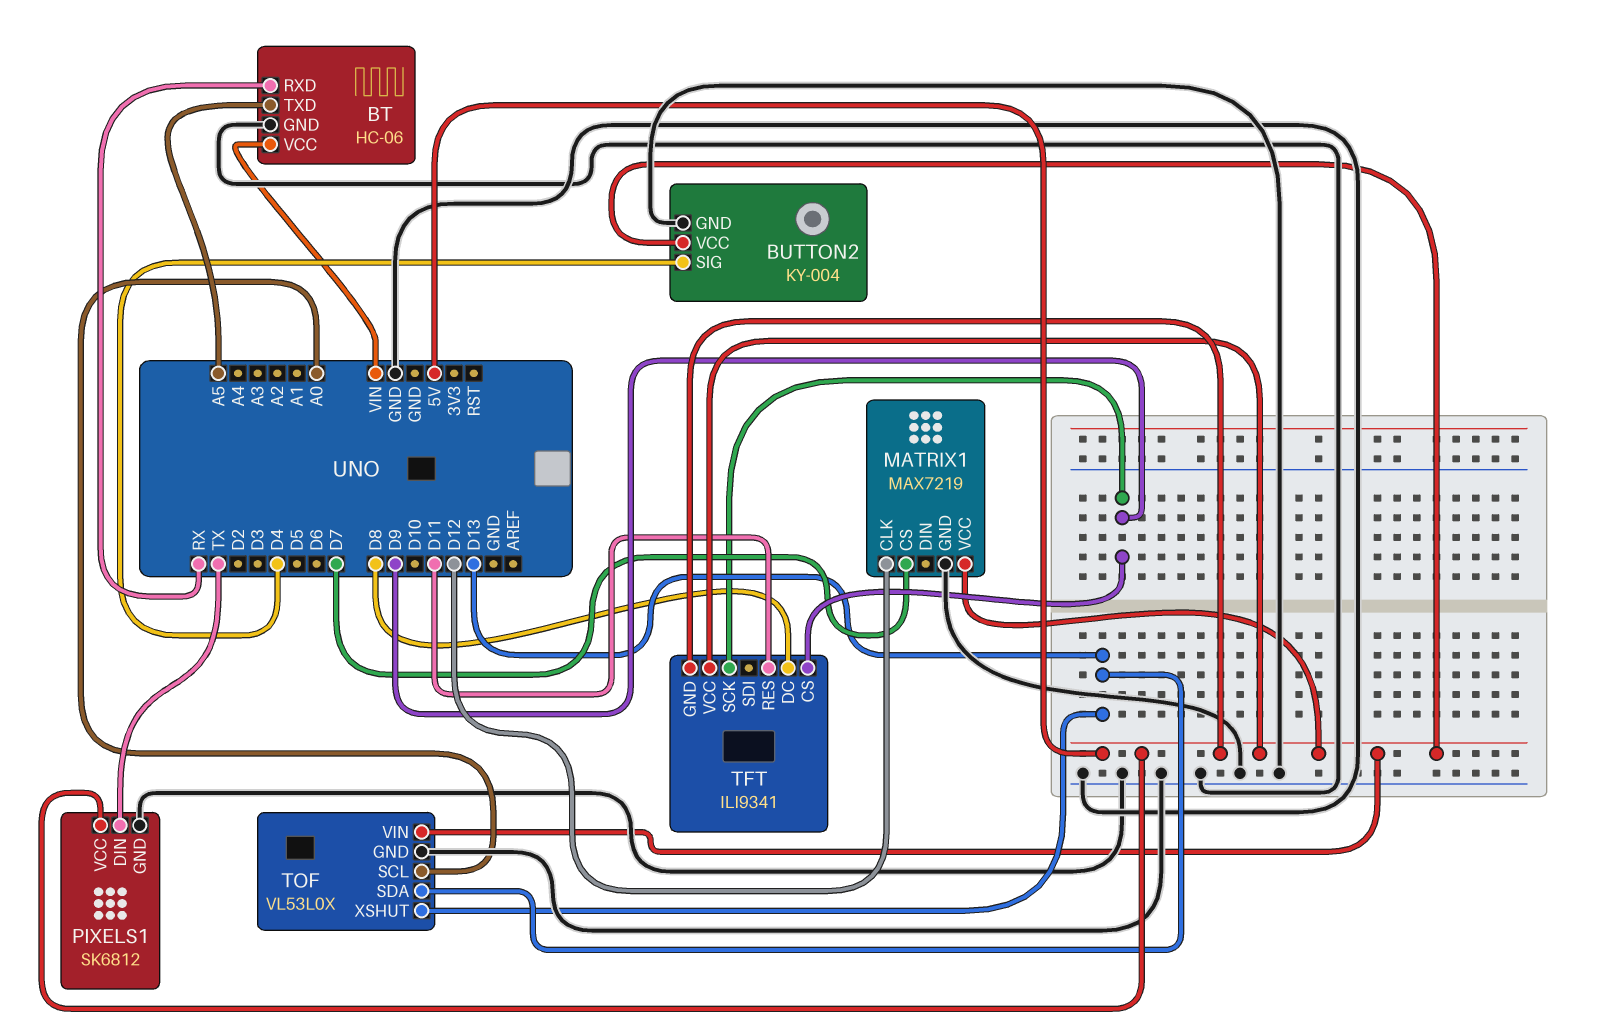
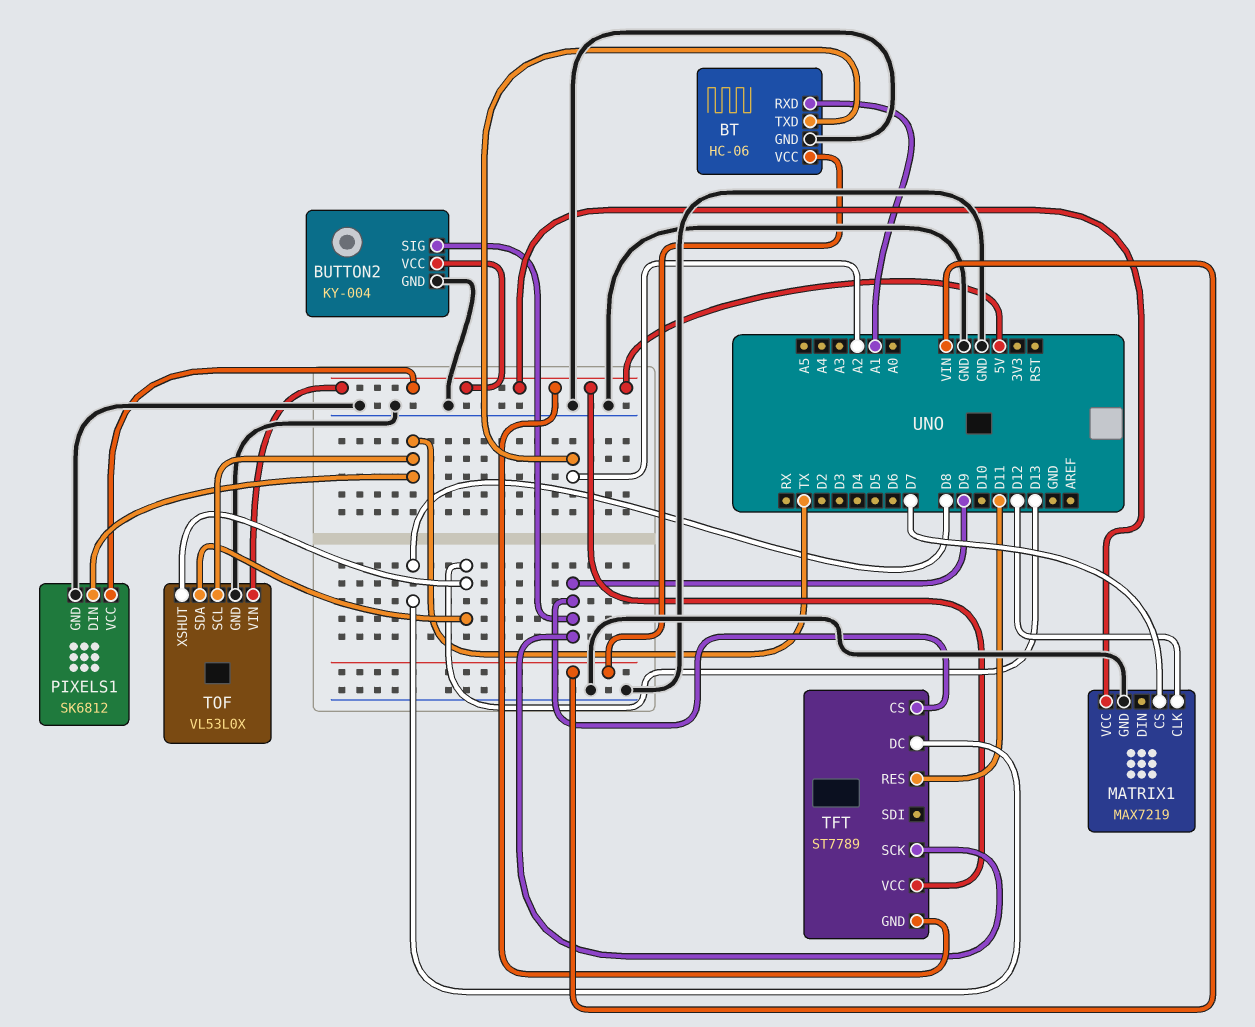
BT pin RXD: RX -> A1
BT pin TXD: A5 -> A2
BUTTON2 pin SIG: D4 -> D9
TFT: ILI9341 -> ST7789
TOF pin SCL: A0 -> TX

